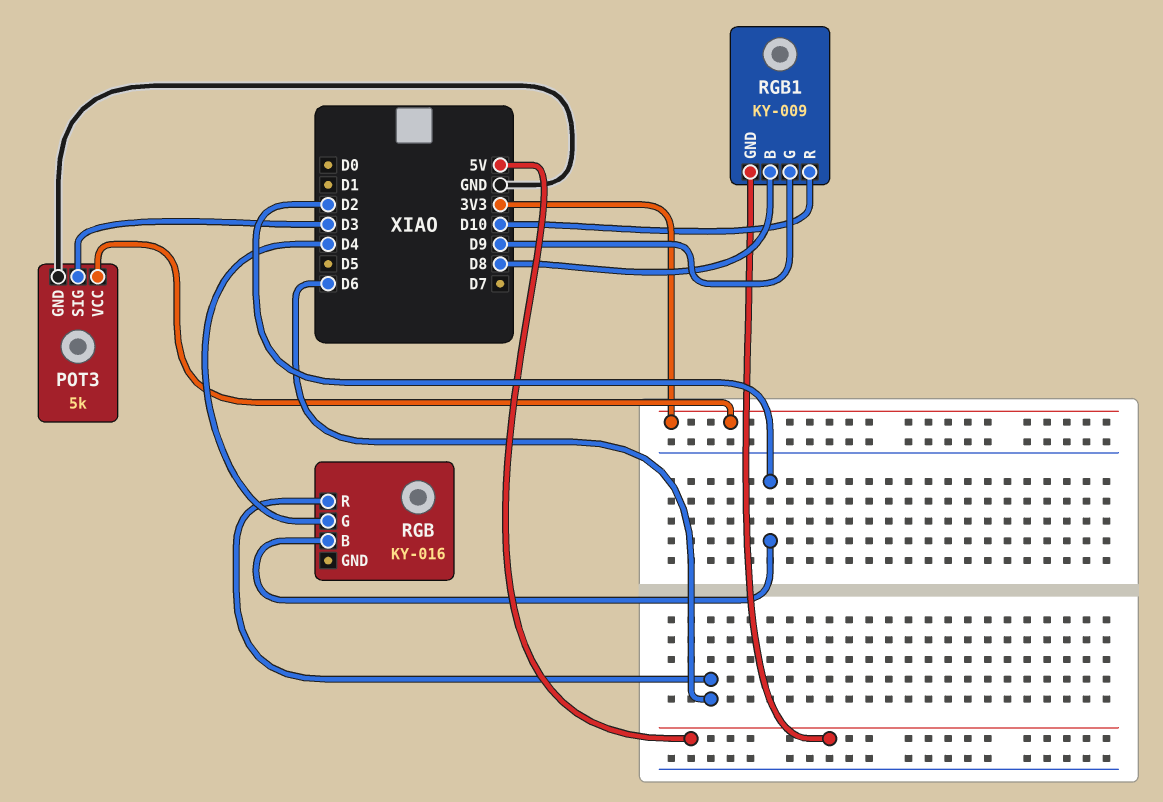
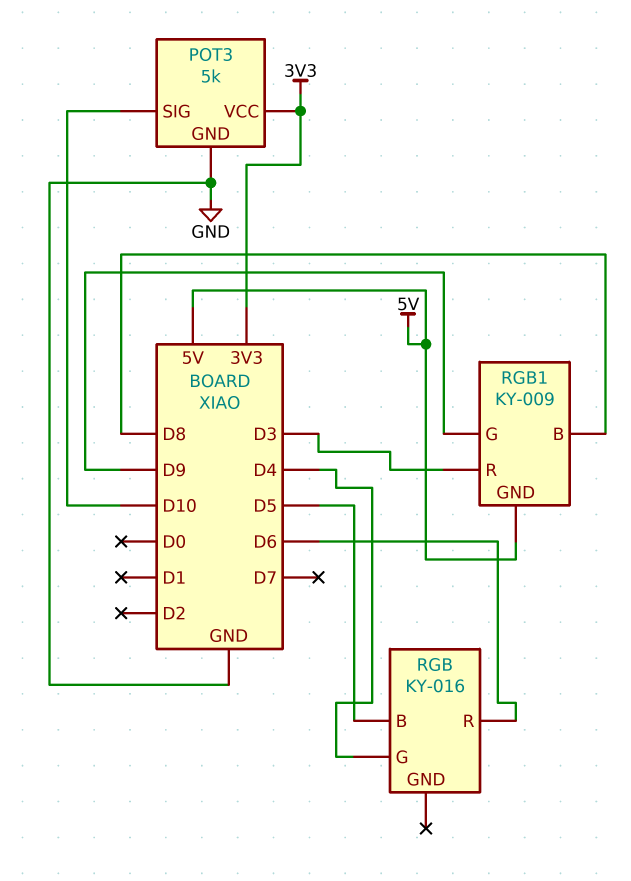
POT3 pin SIG: D3 -> D10
RGB pin B: D2 -> D5
RGB1 pin R: D10 -> D3

